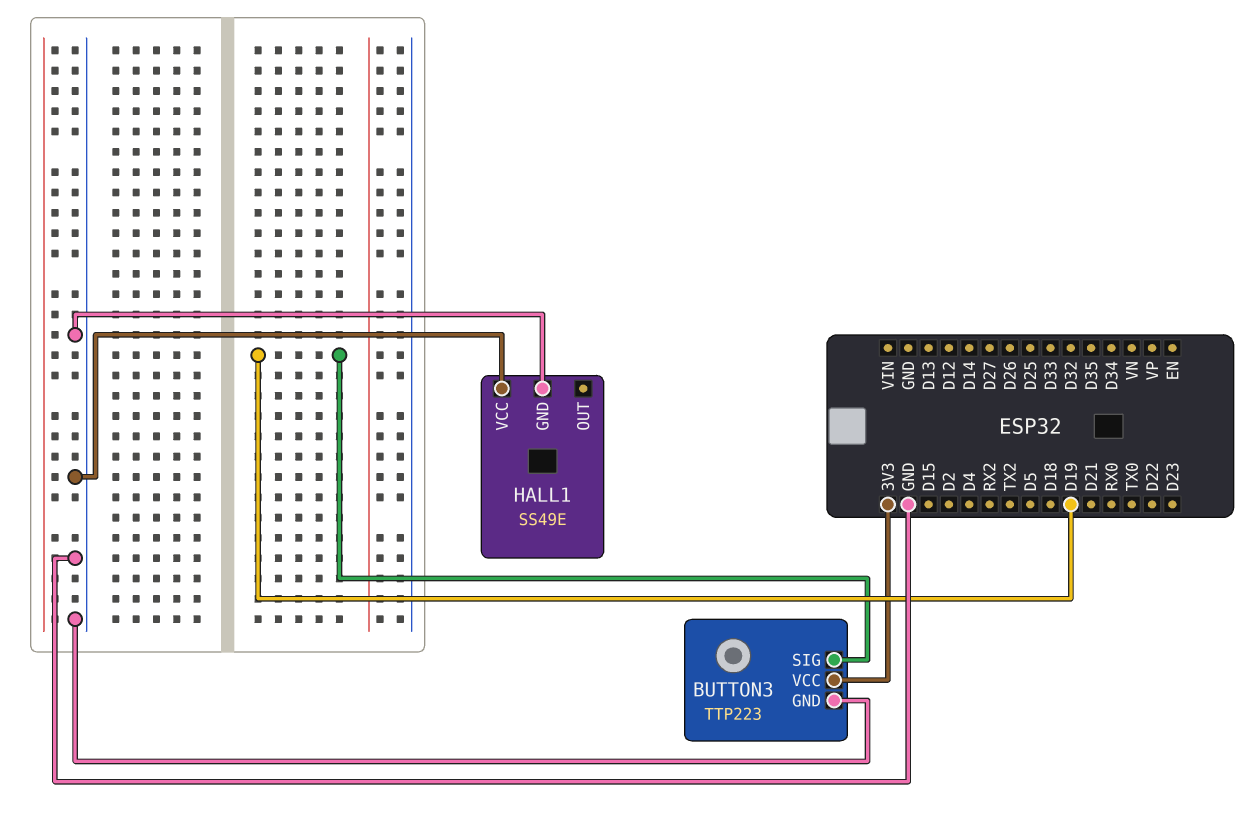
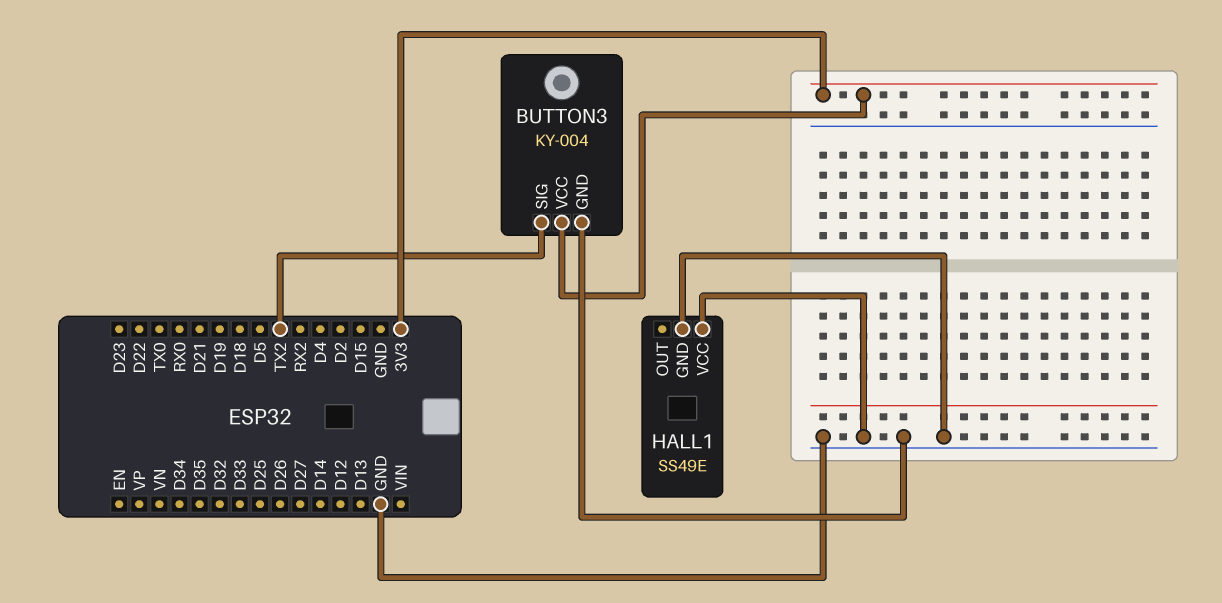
BUTTON3: TTP223 -> KY-004
BUTTON3 pin SIG: D19 -> TX2

